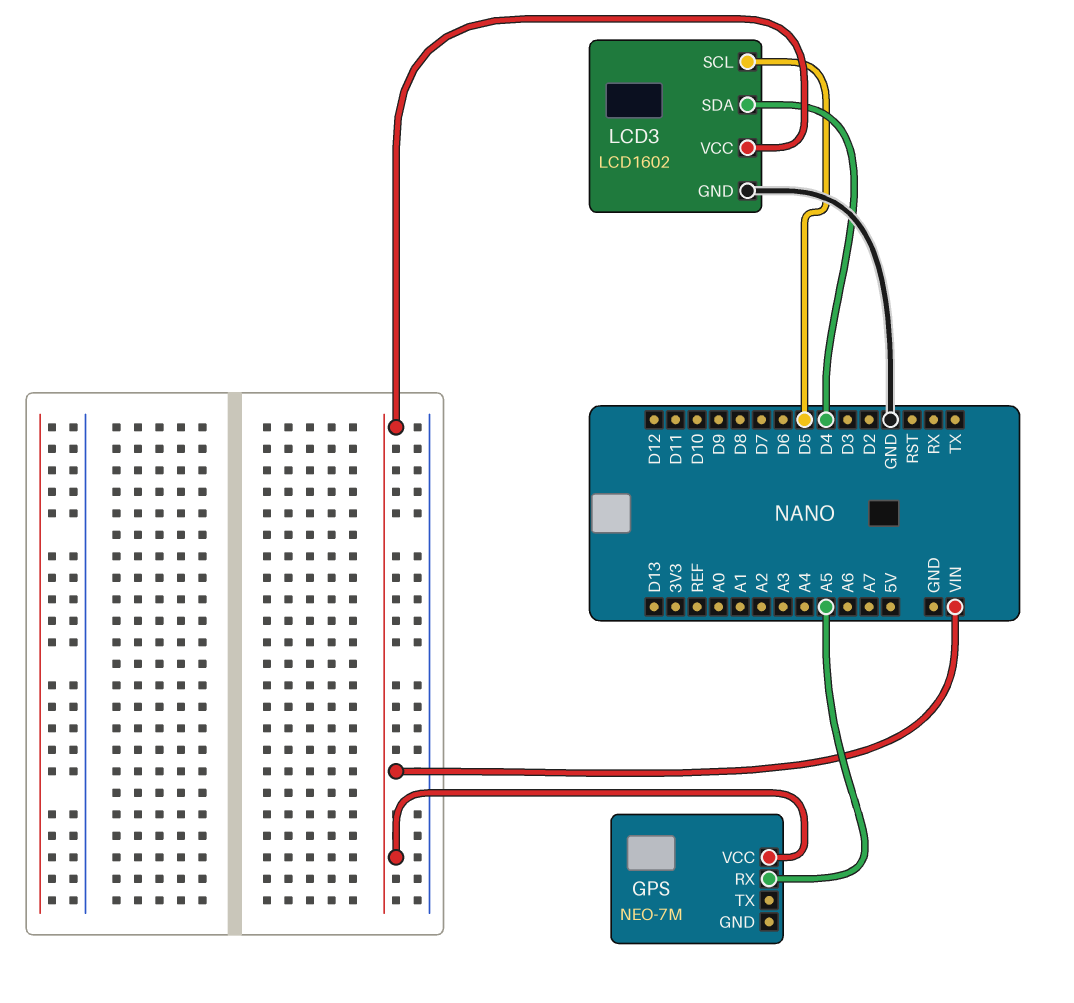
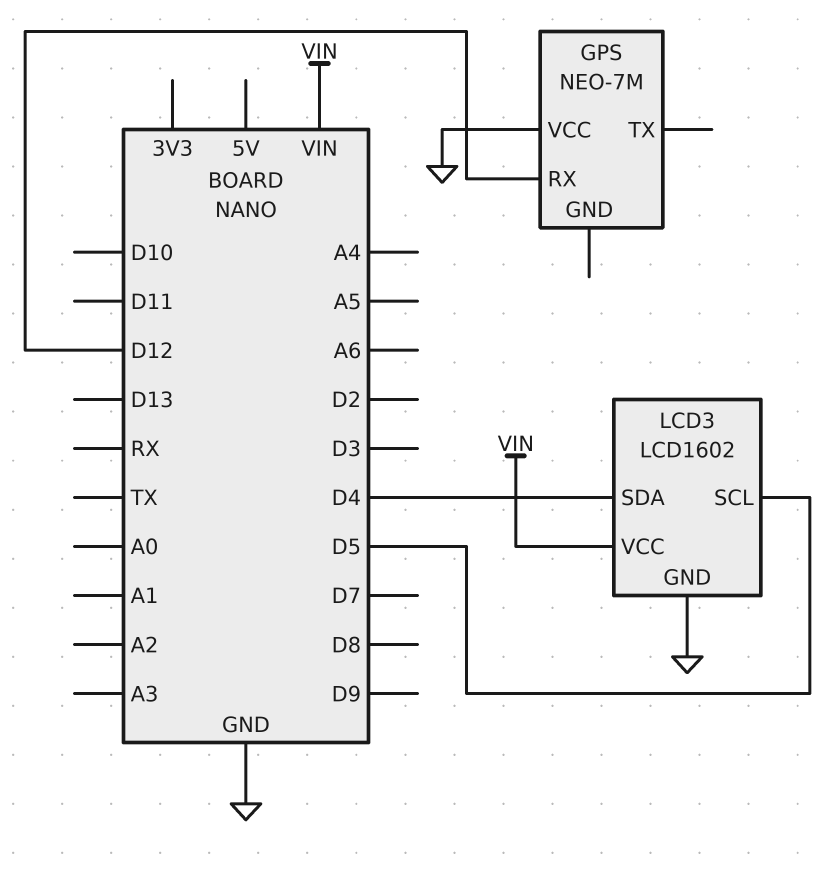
GPS pin RX: A5 -> D12
GPS pin VCC: VIN -> GND

